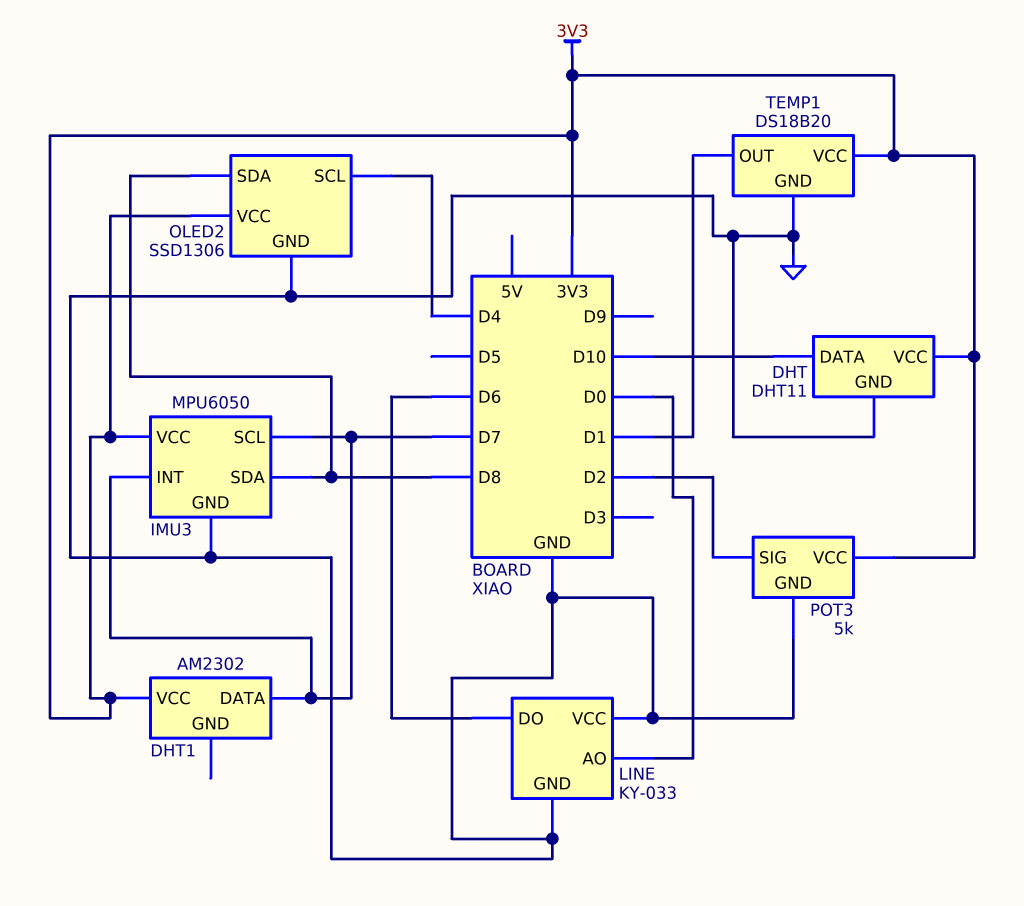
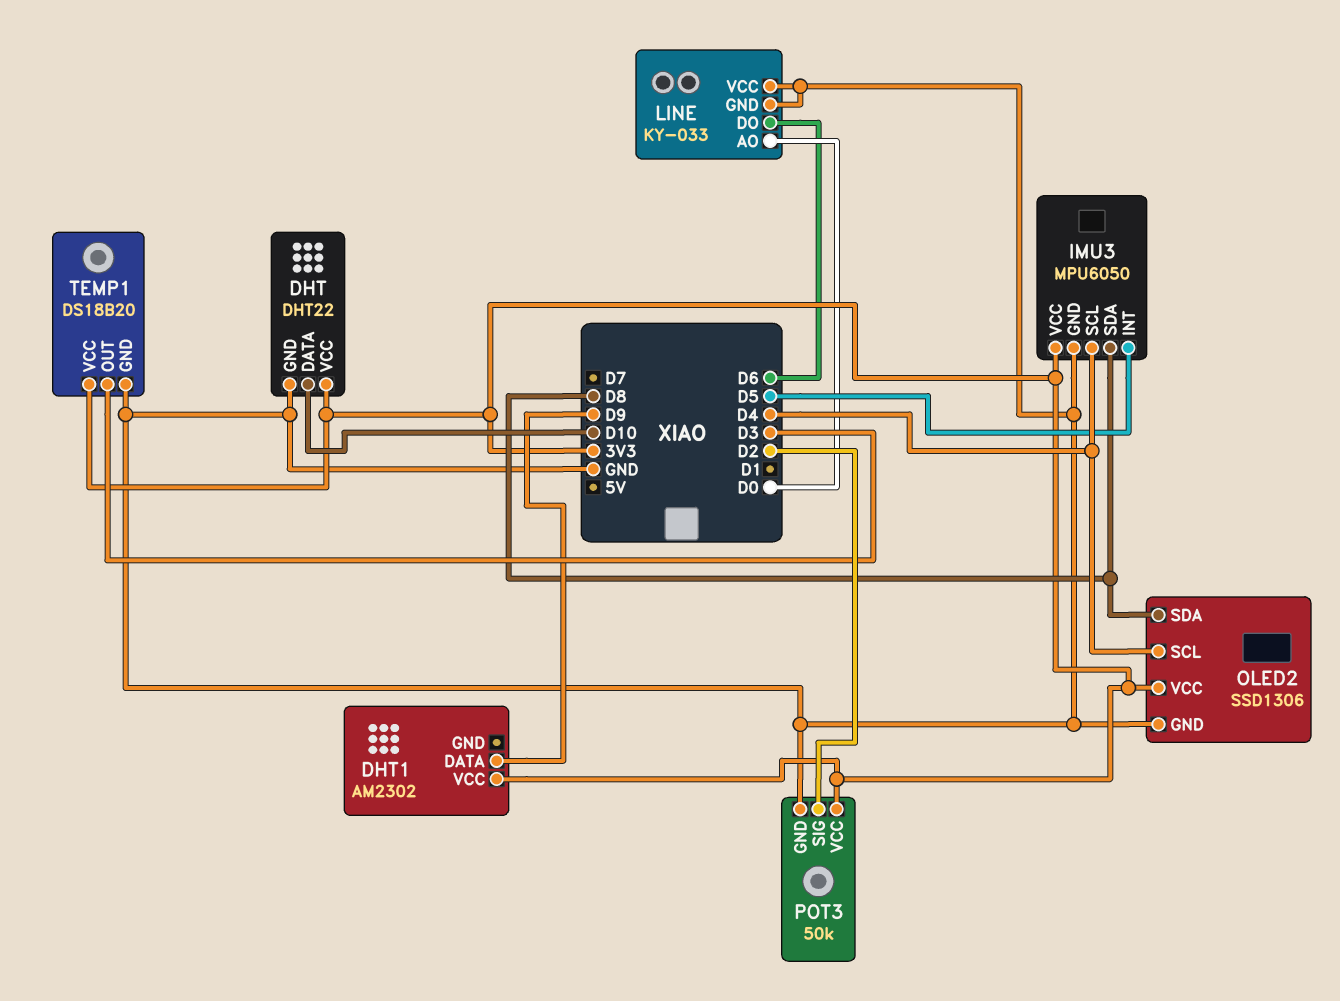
DHT: DHT11 -> DHT22
DHT1 pin DATA: D7 -> D9
IMU3 pin INT: D7 -> D5
IMU3 pin SCL: D7 -> D4
POT3: 5k -> 50k
TEMP1 pin OUT: D1 -> D3

